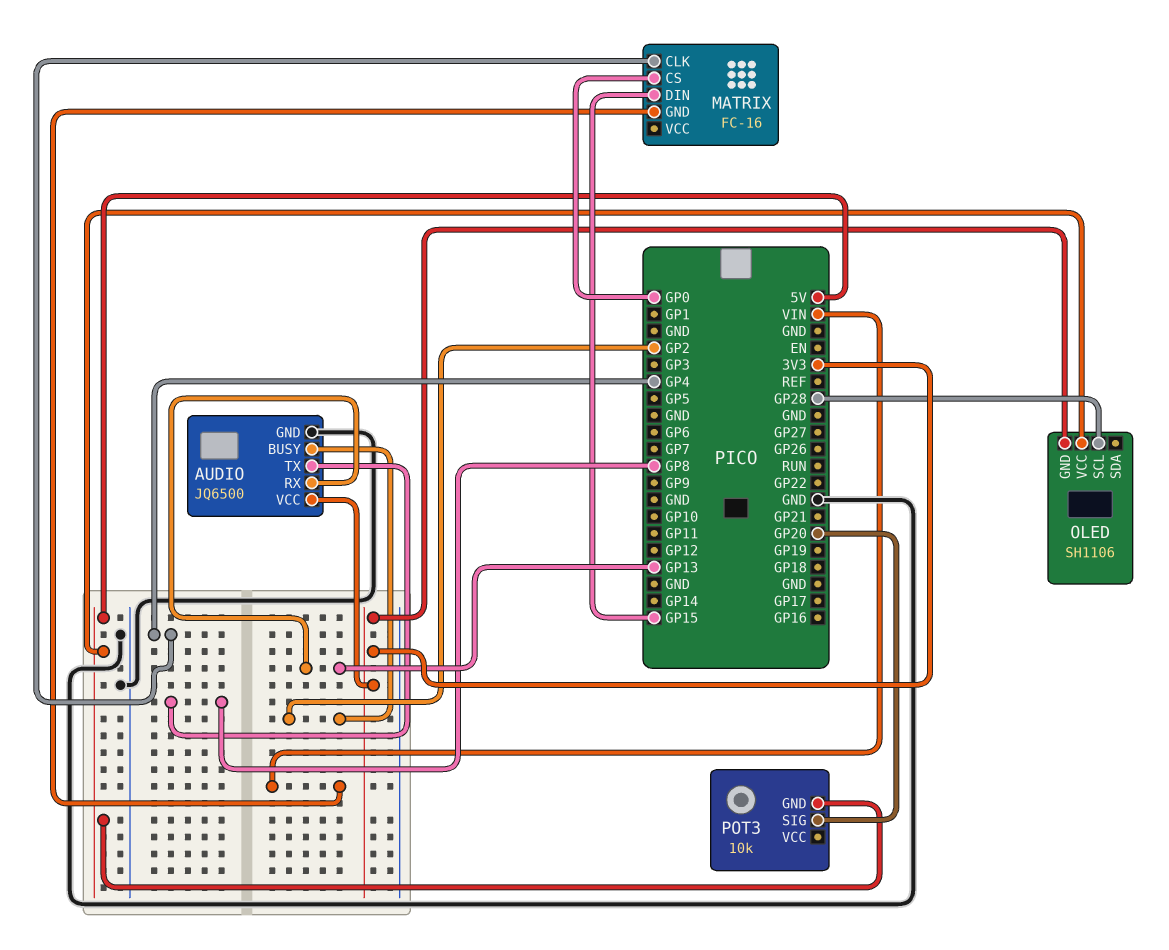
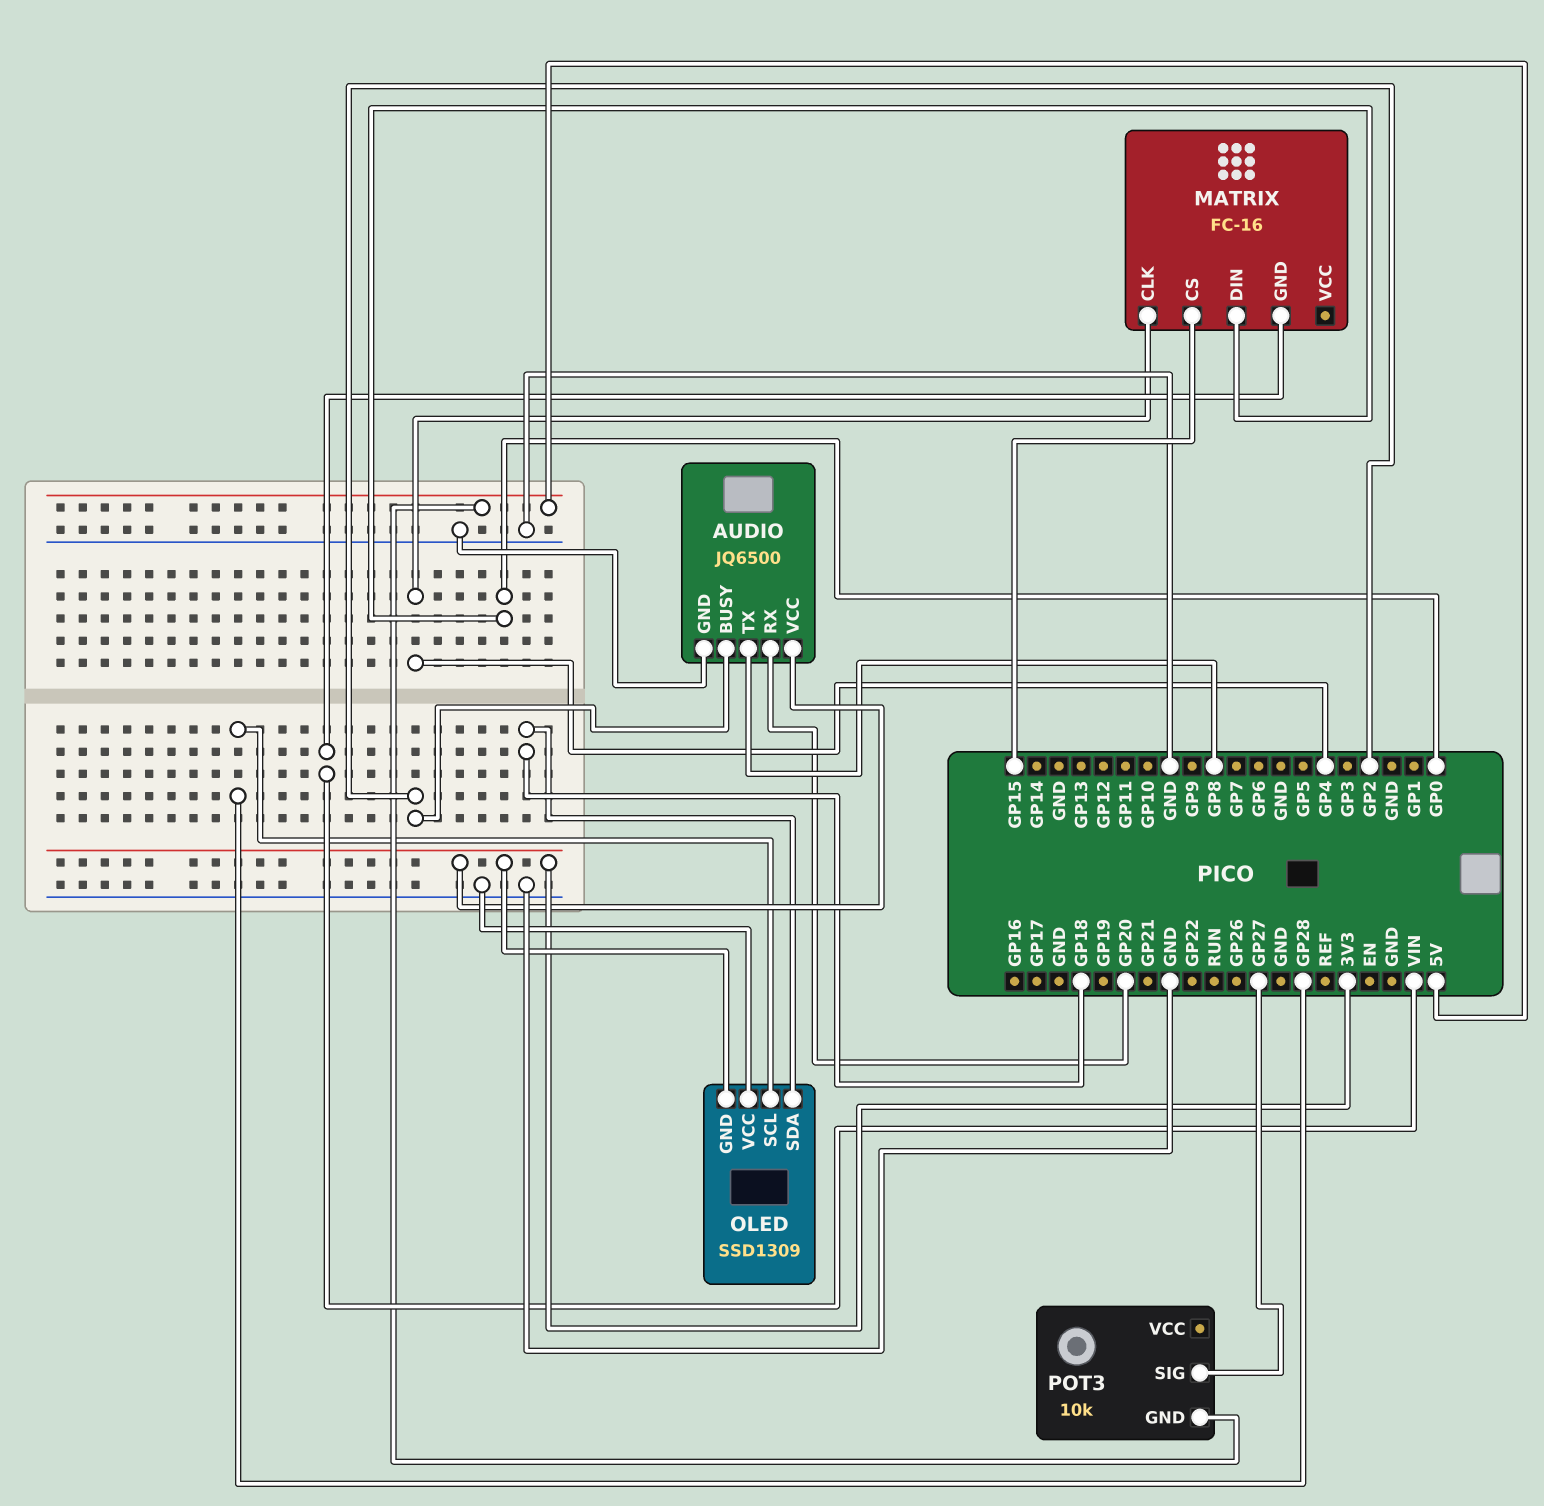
AUDIO pin RX: GP13 -> GP20
MATRIX pin CS: GP0 -> GP15
MATRIX pin DIN: GP15 -> GP0
OLED: SH1106 -> SSD1309
OLED pin SDA: none -> GP18
OLED pin VCC: 5V -> GND
POT3 pin SIG: GP20 -> GP27

